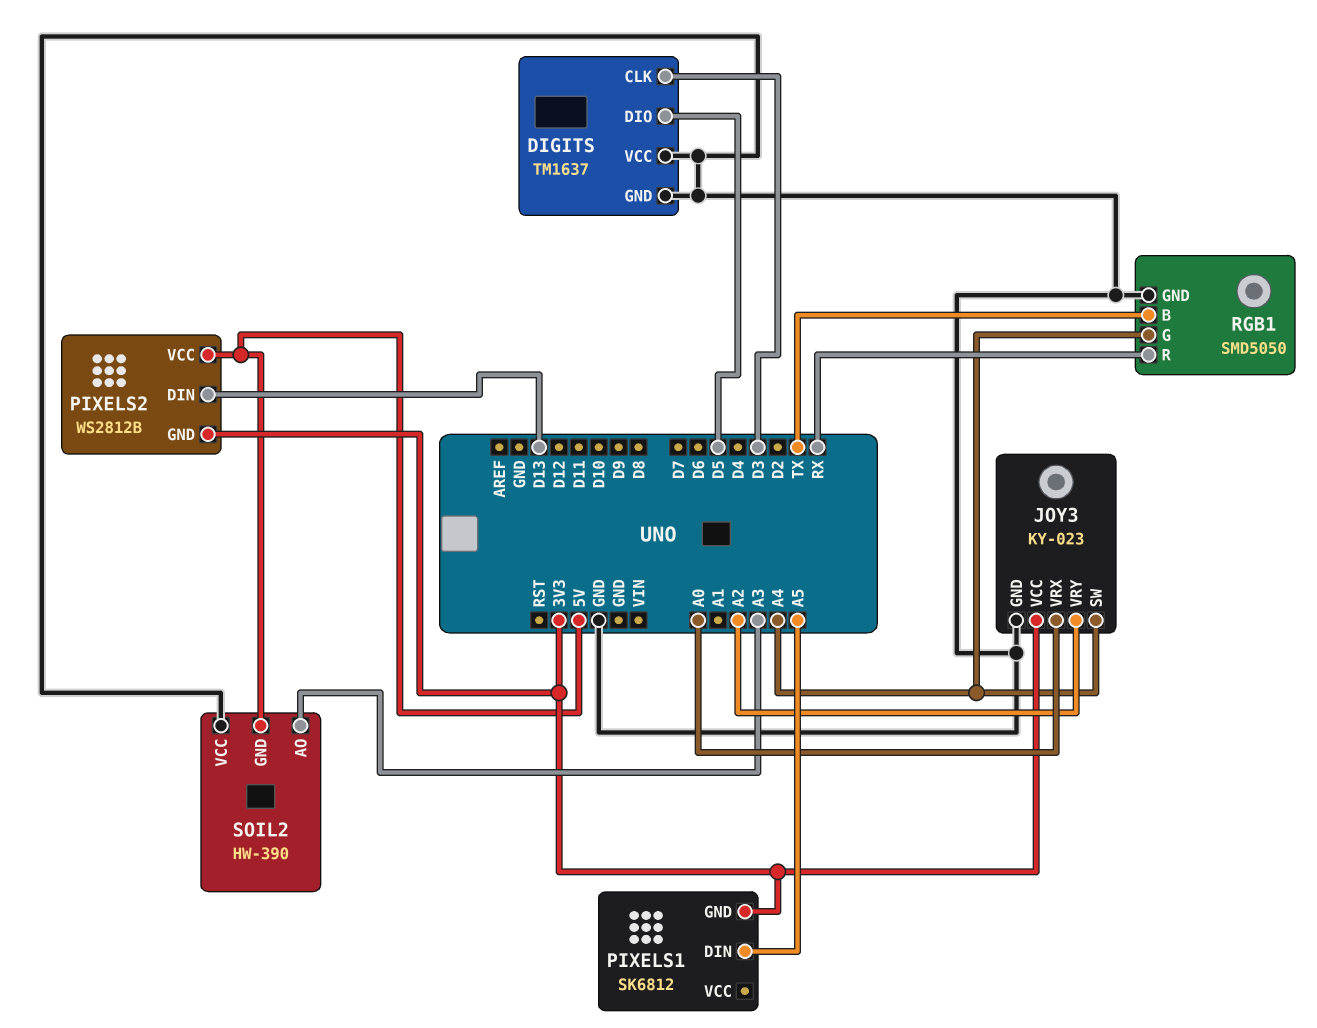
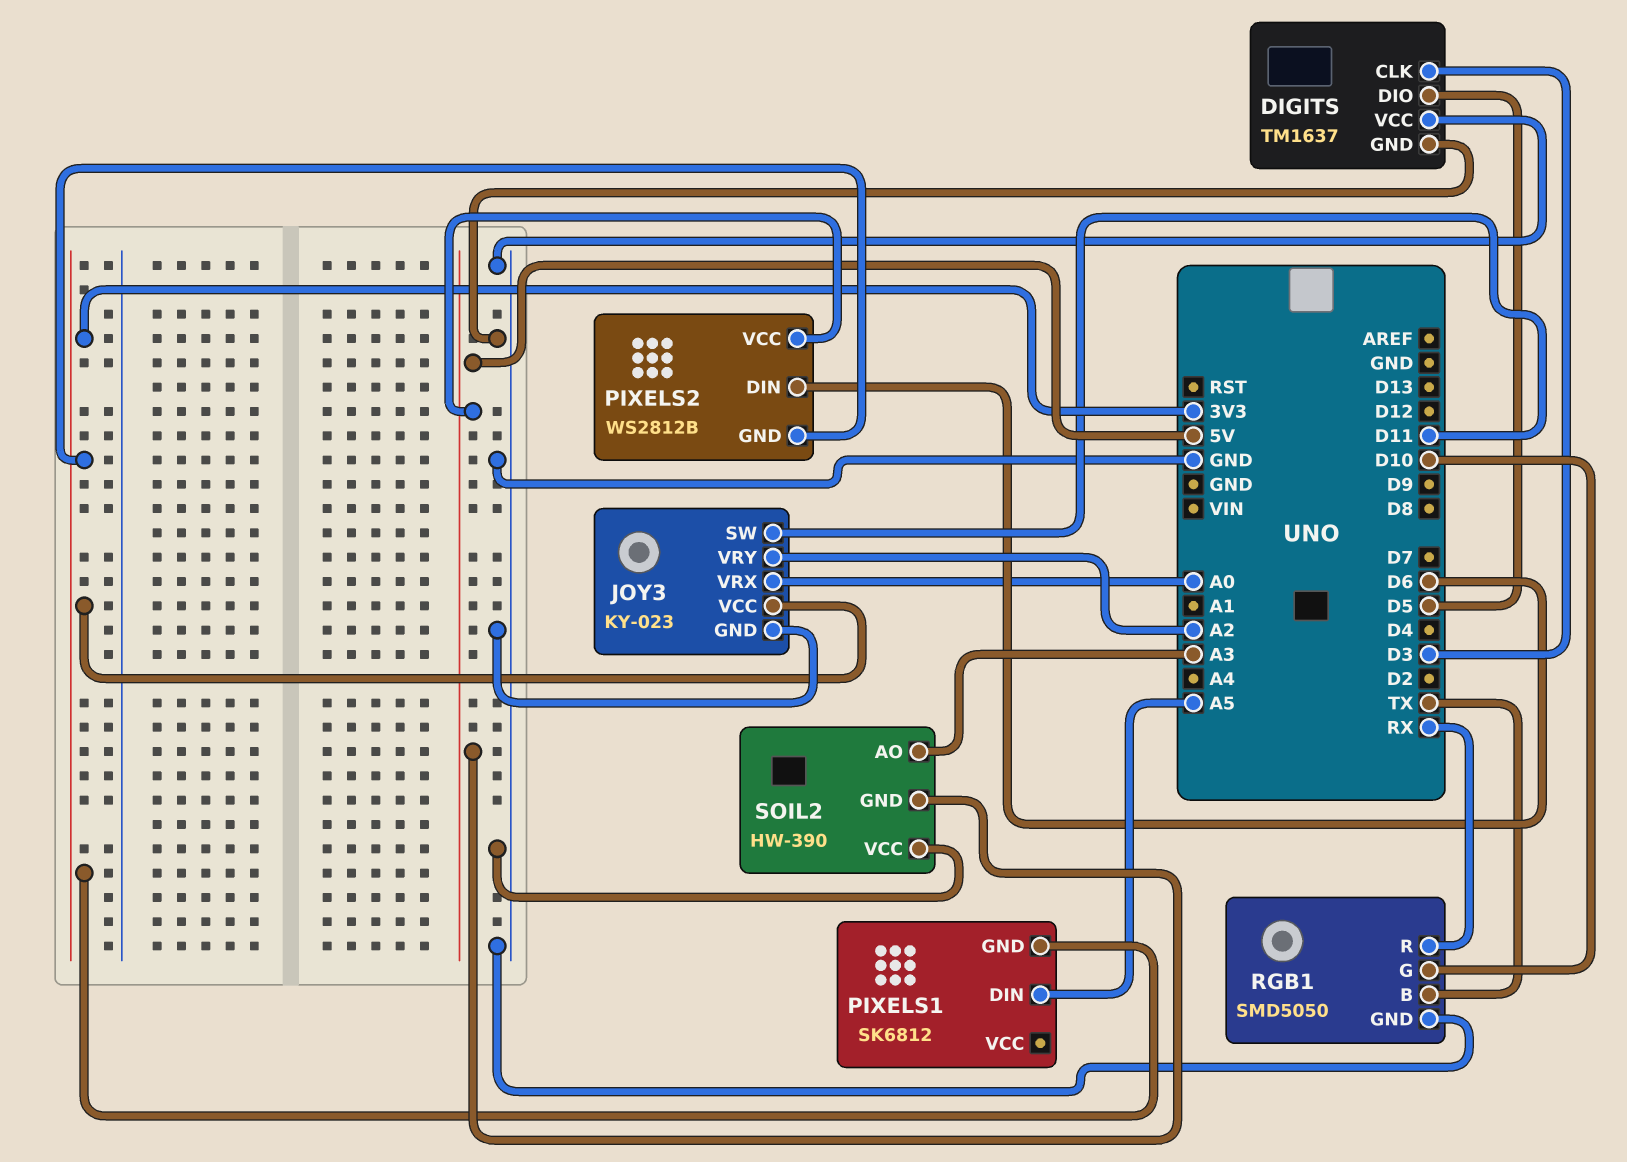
JOY3 pin SW: A4 -> D11
PIXELS2 pin DIN: D13 -> D6
RGB1 pin G: A4 -> D10

